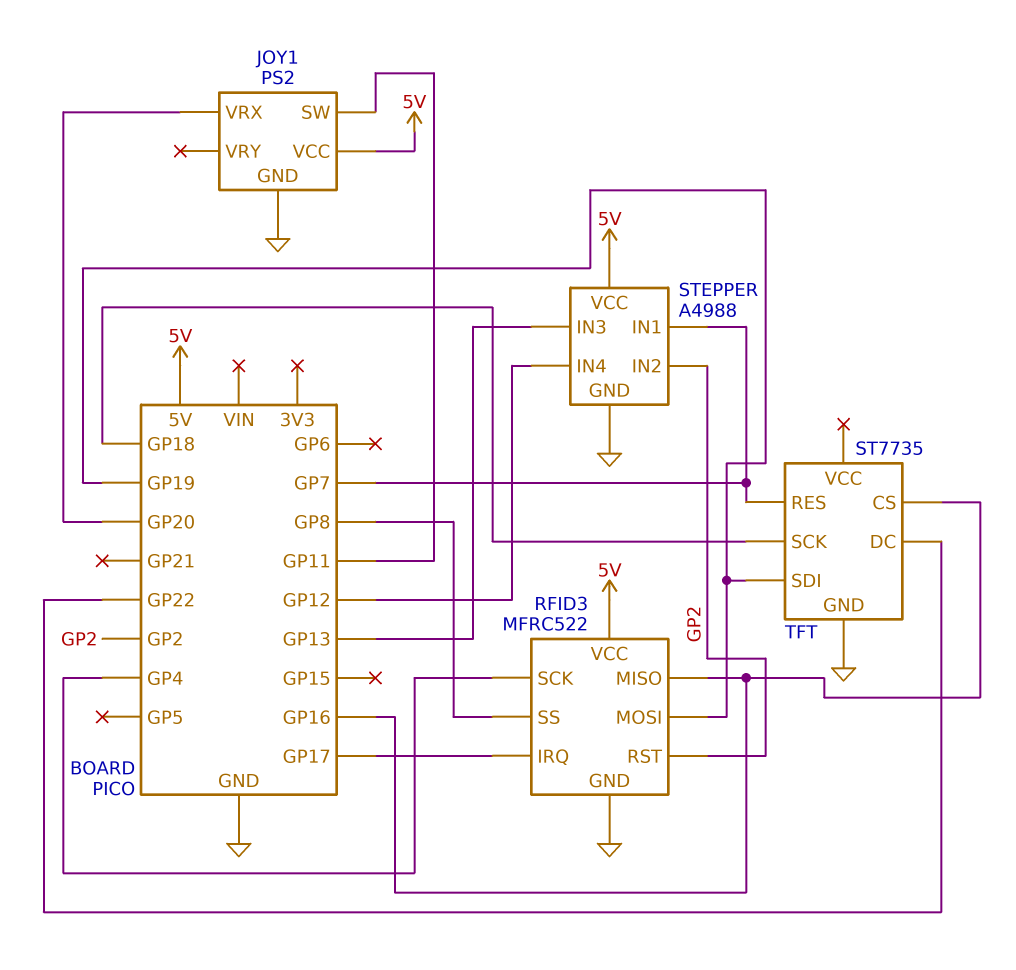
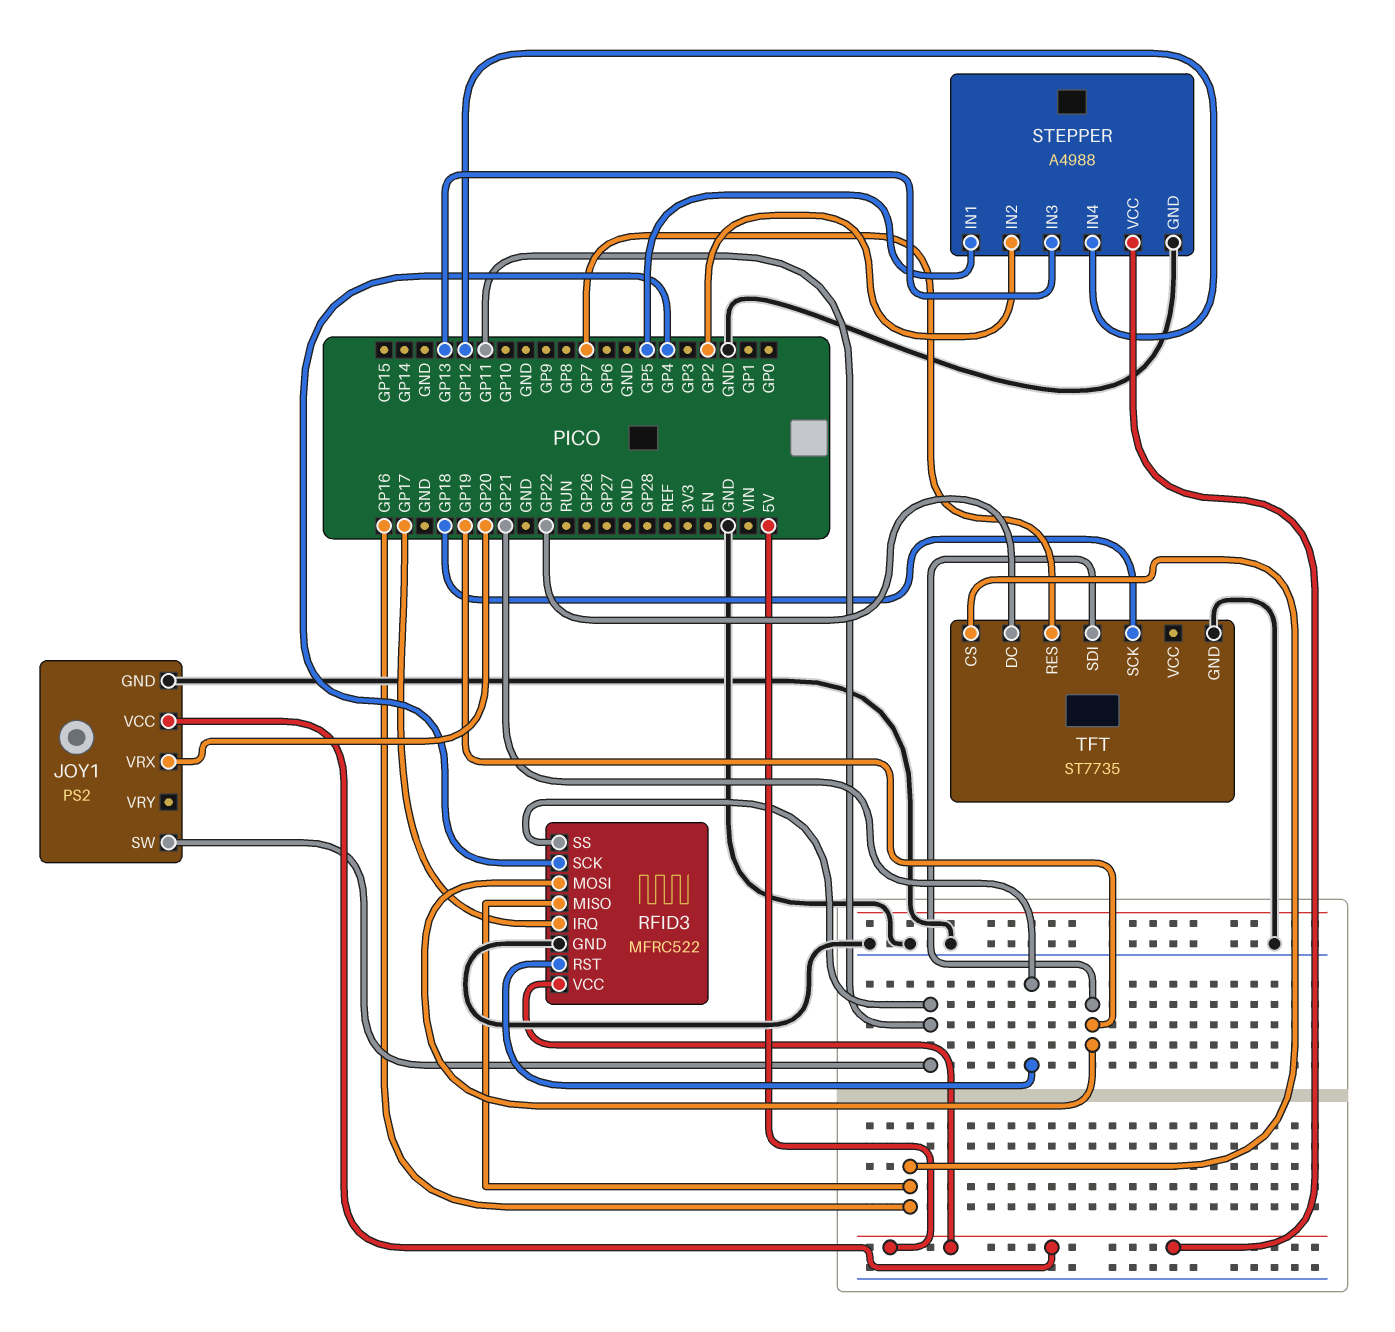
RFID3 pin RST: GP2 -> GP21
RFID3 pin SS: GP8 -> GP11
STEPPER pin IN1: GP7 -> GP5

